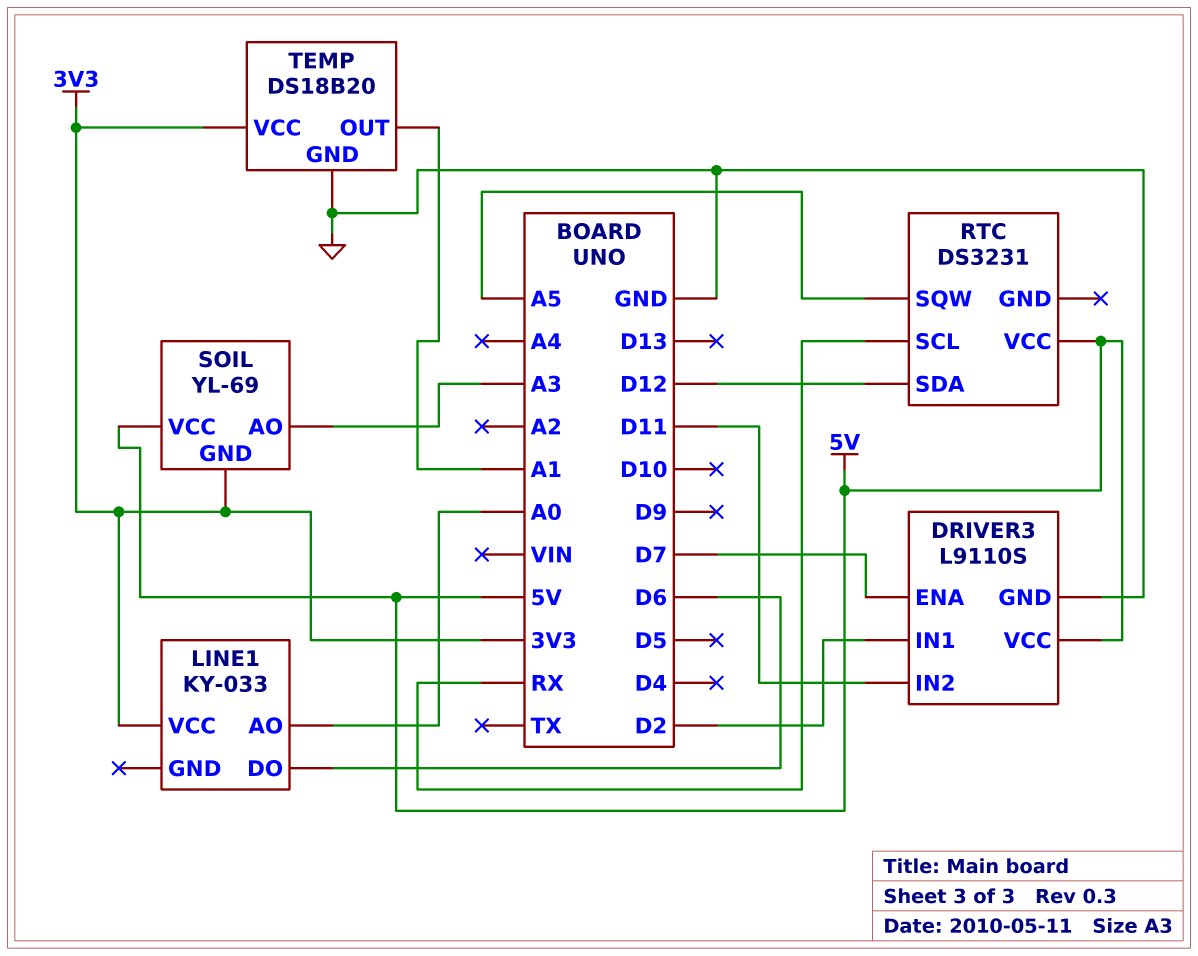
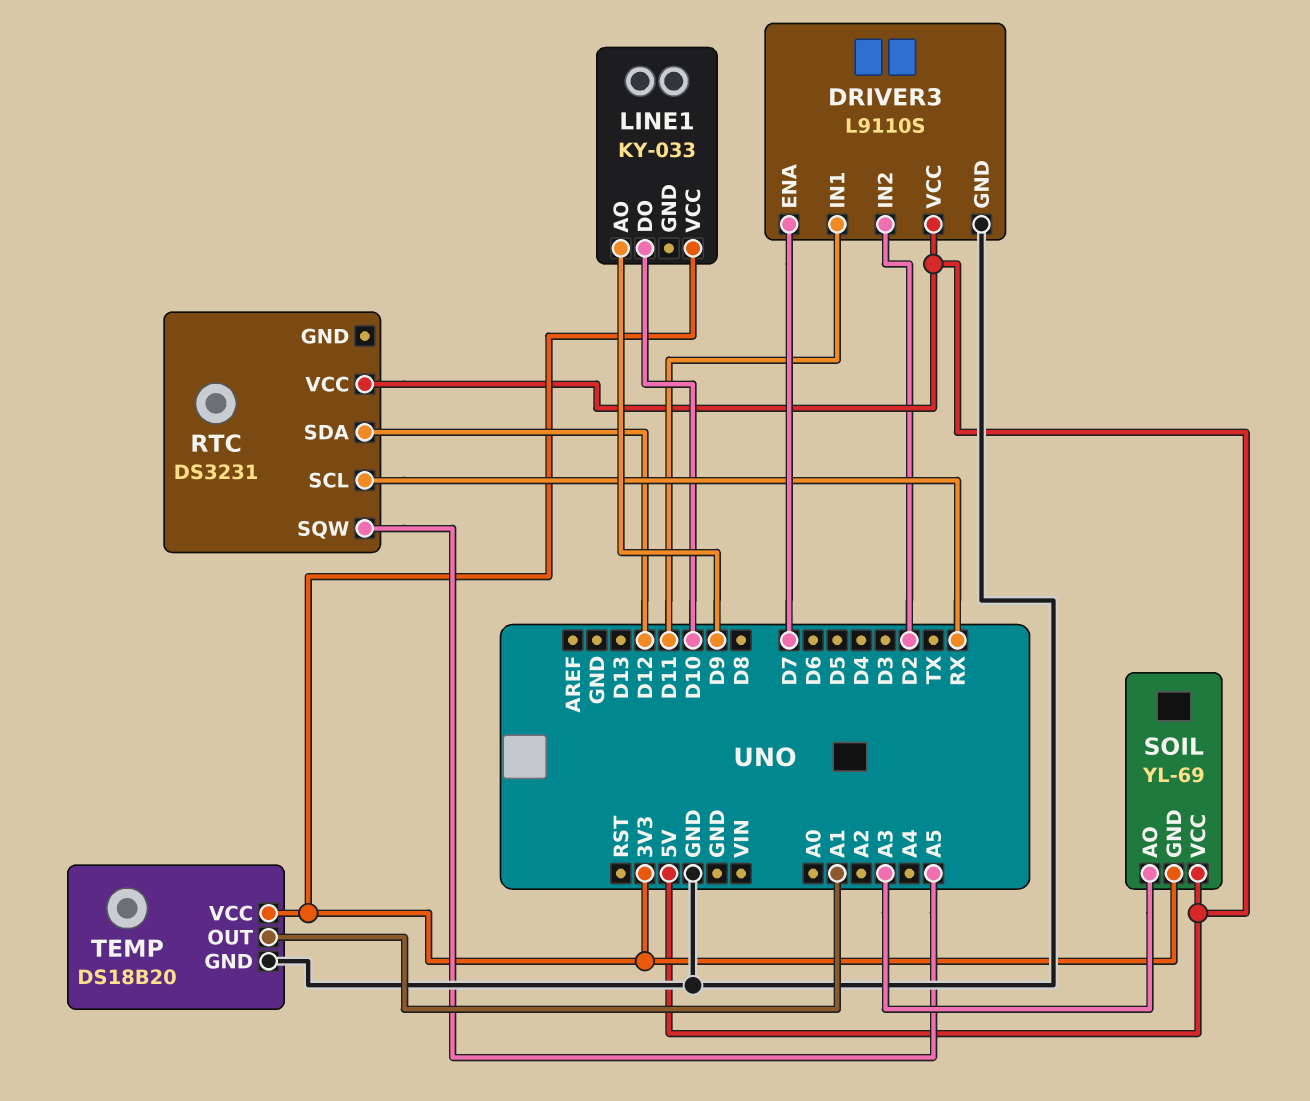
DRIVER3 pin IN1: D2 -> D11
DRIVER3 pin IN2: D11 -> D2
LINE1 pin AO: A0 -> D9
LINE1 pin DO: D6 -> D10

